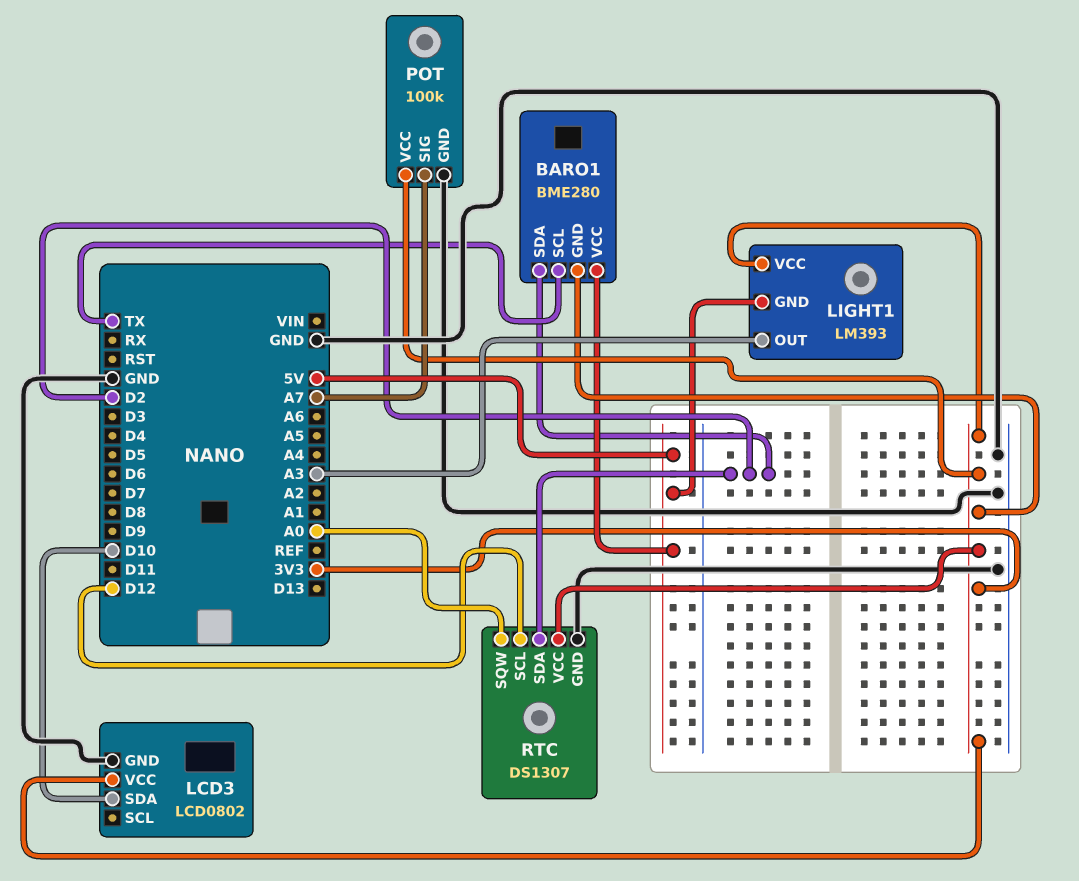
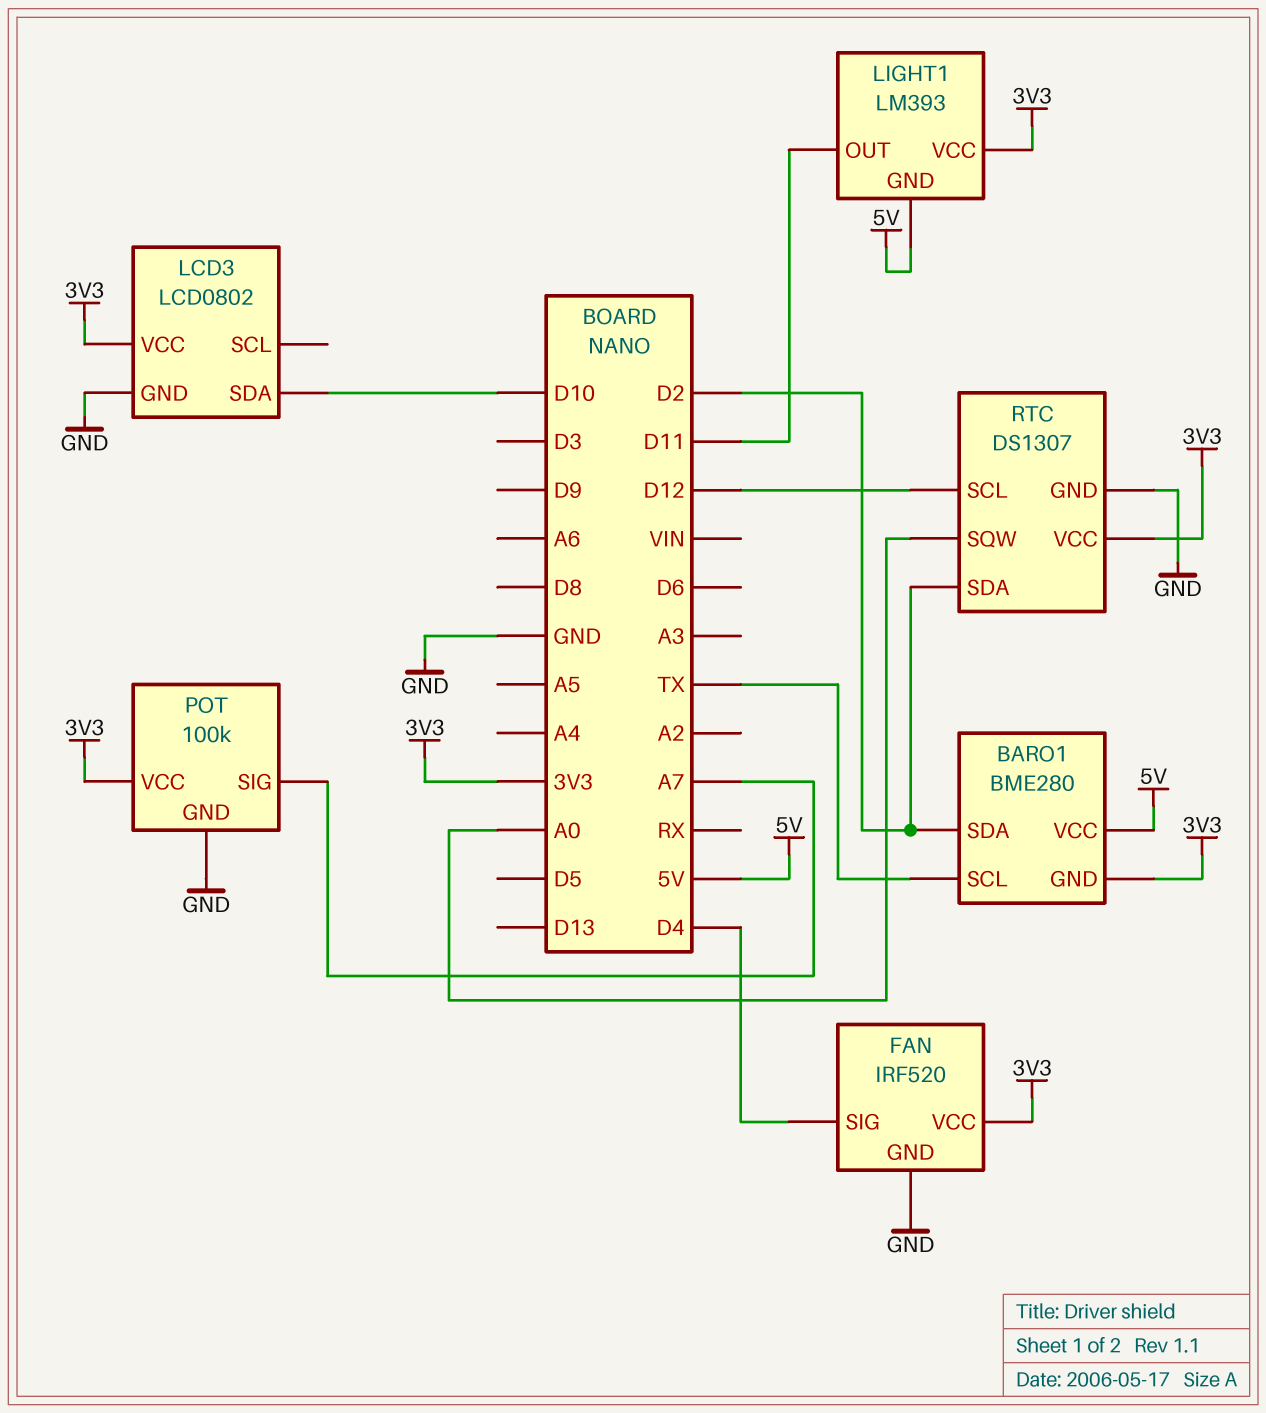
FAN: none -> IRF520
FAN pin GND: none -> GND
FAN pin SIG: none -> D4
FAN pin VCC: none -> 3V3
LIGHT1 pin OUT: A3 -> D11

